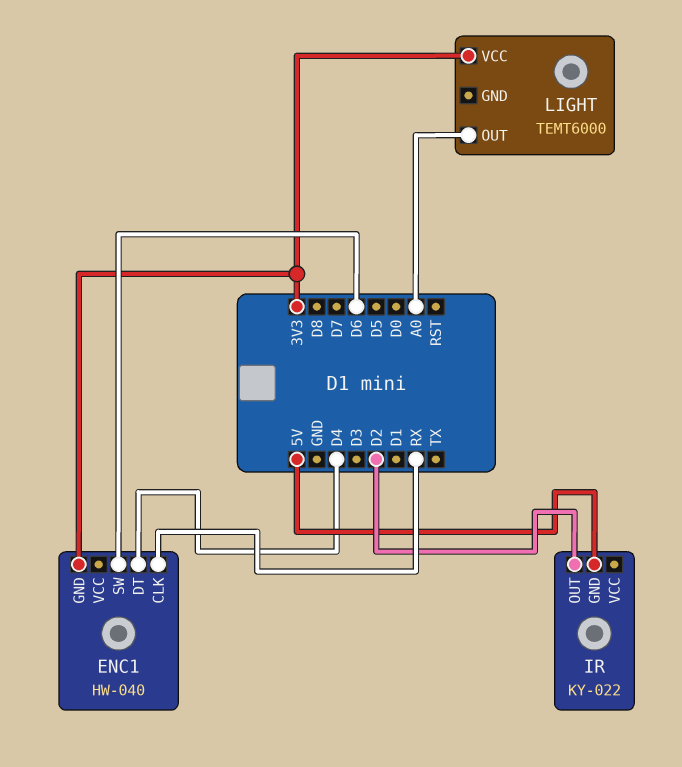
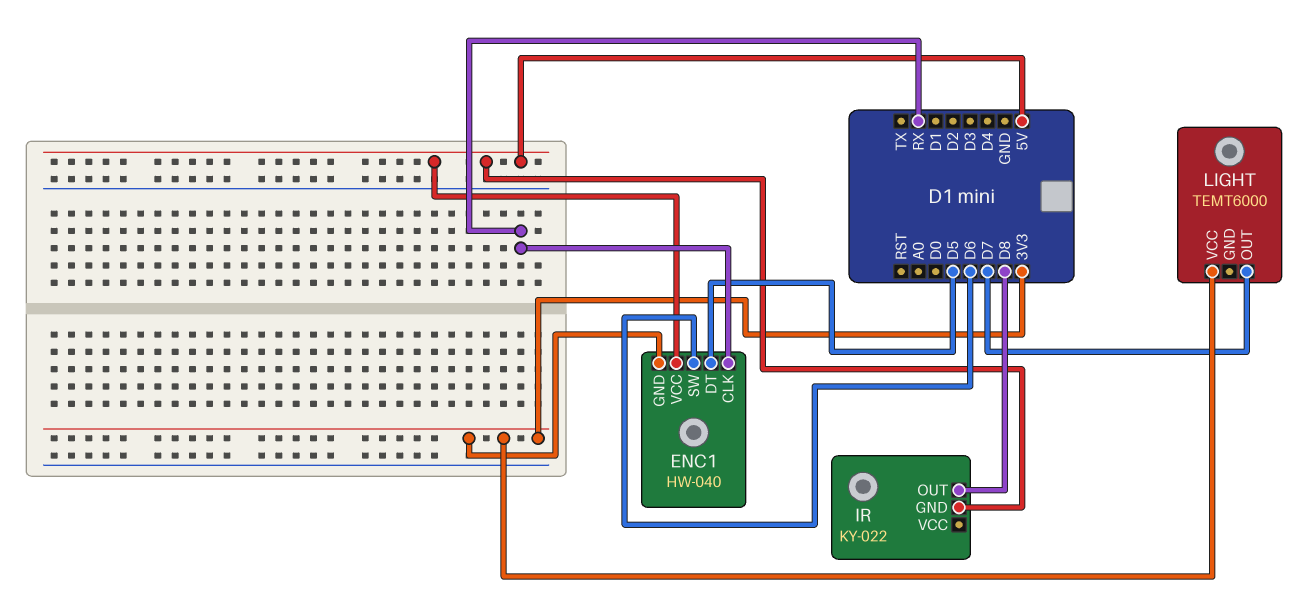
ENC1 pin DT: D4 -> D5
ENC1 pin VCC: none -> 5V
IR pin OUT: D2 -> D8
LIGHT pin OUT: A0 -> D7

